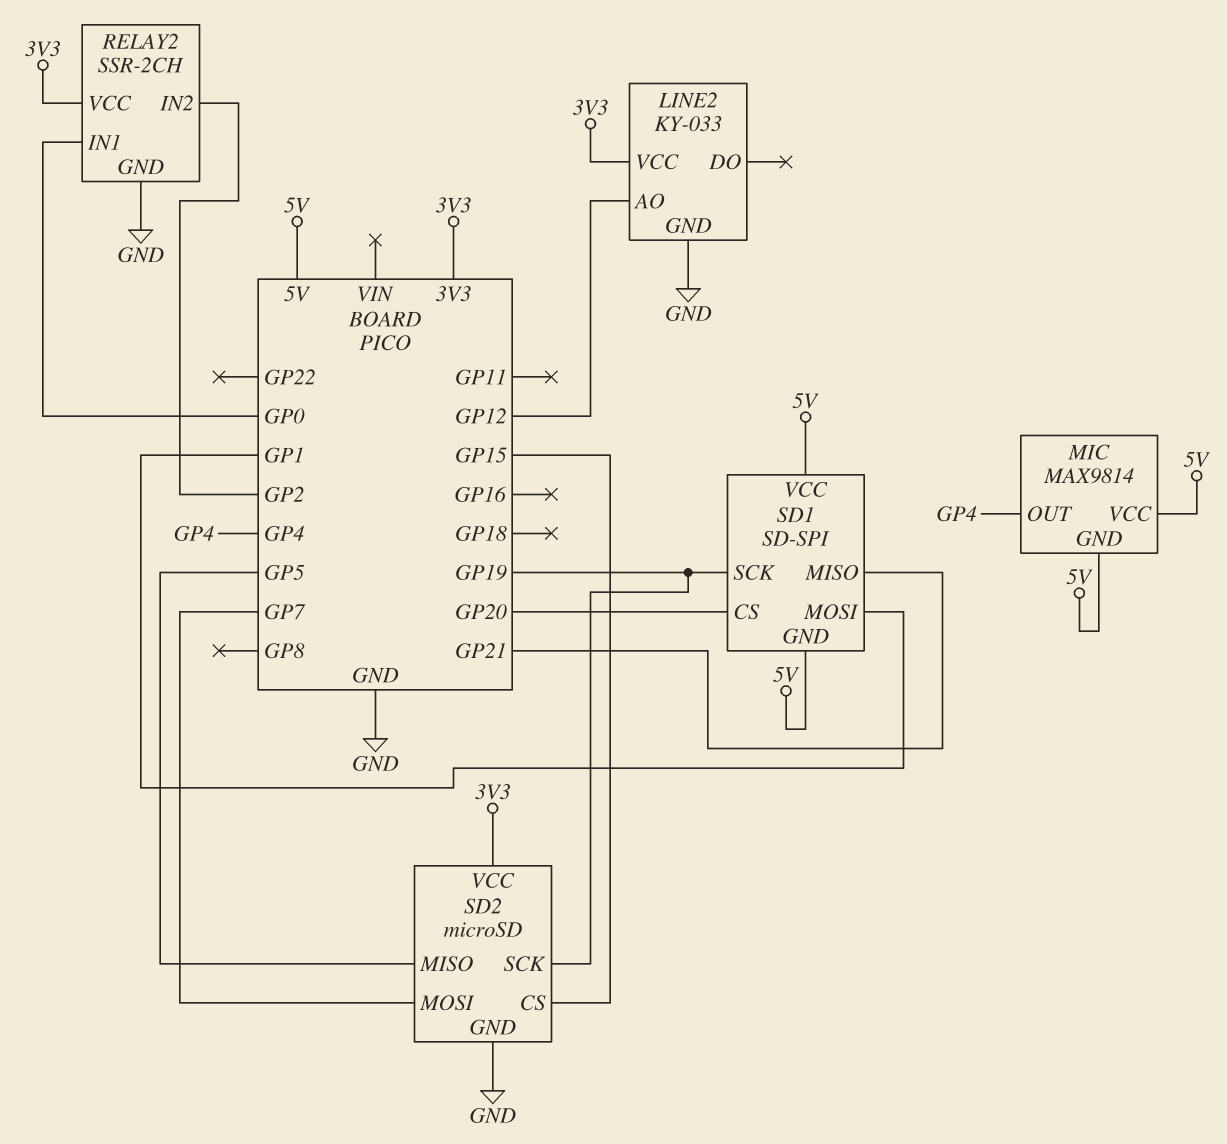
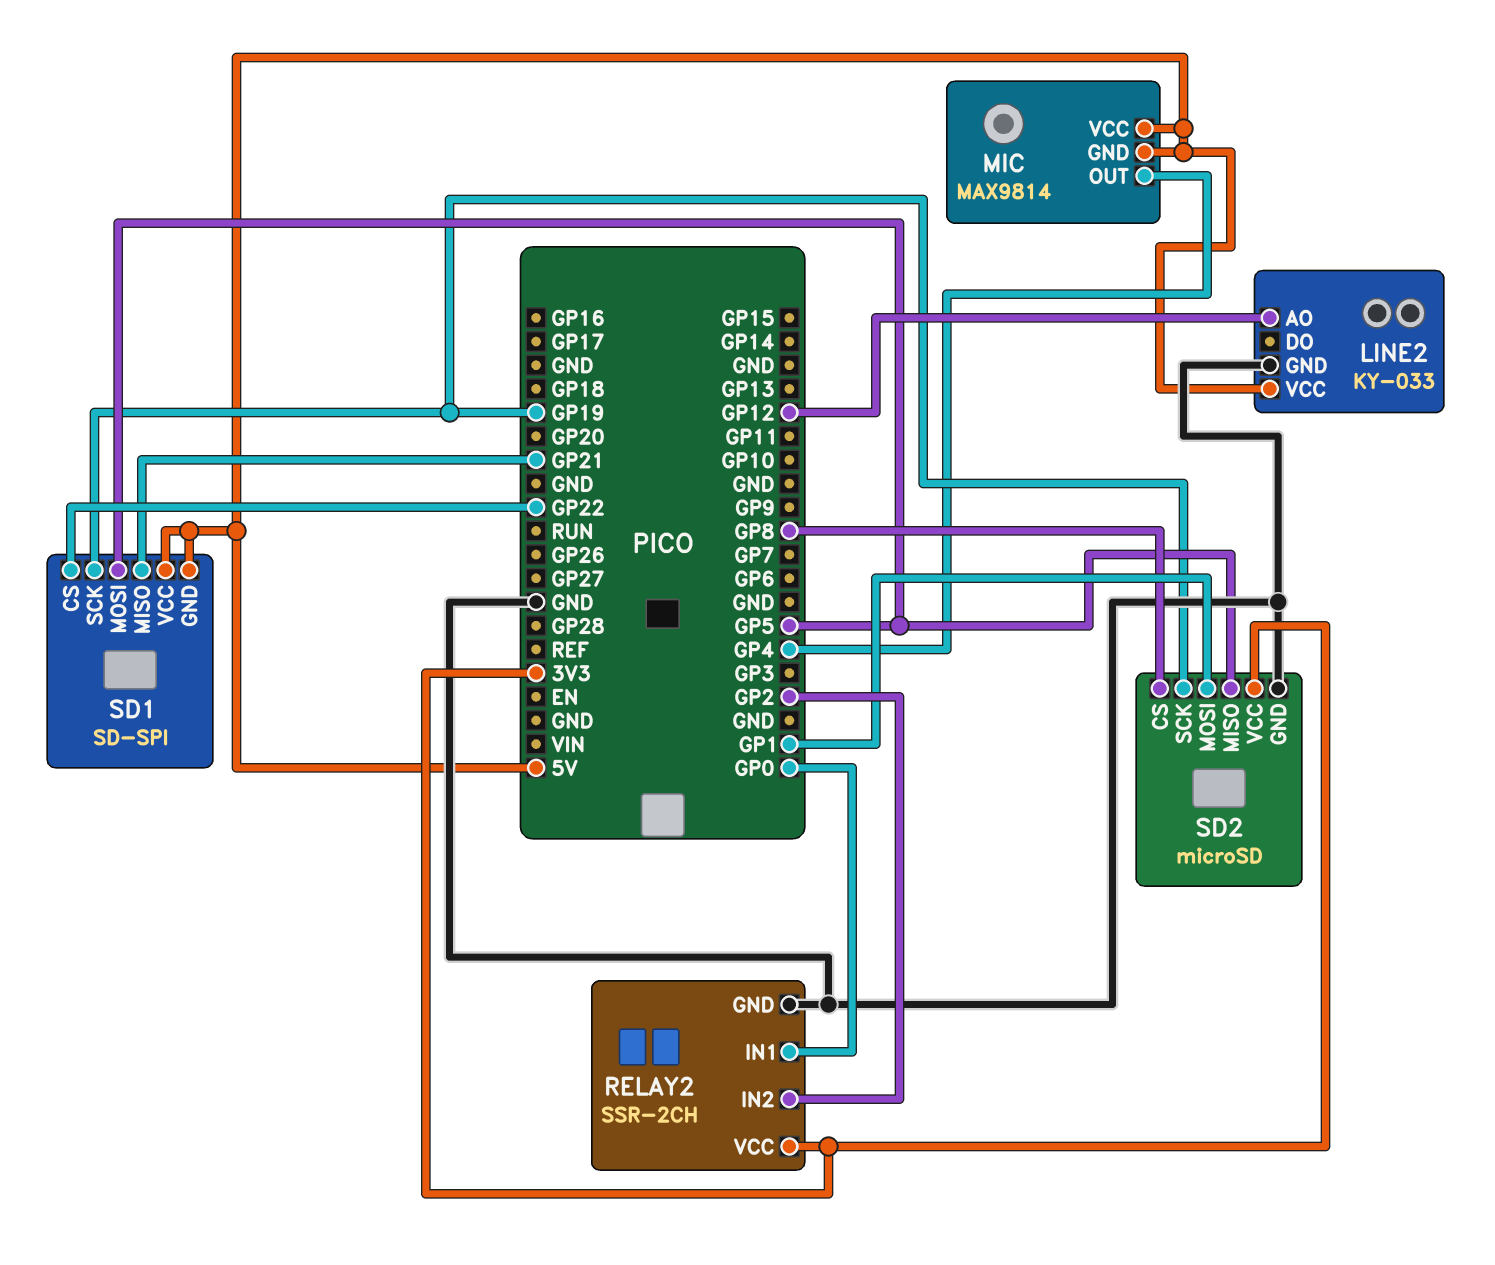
LINE2 pin VCC: 3V3 -> 5V
SD1 pin CS: GP20 -> GP22
SD1 pin MOSI: GP1 -> GP5
SD2 pin CS: GP15 -> GP8
SD2 pin MOSI: GP7 -> GP1

